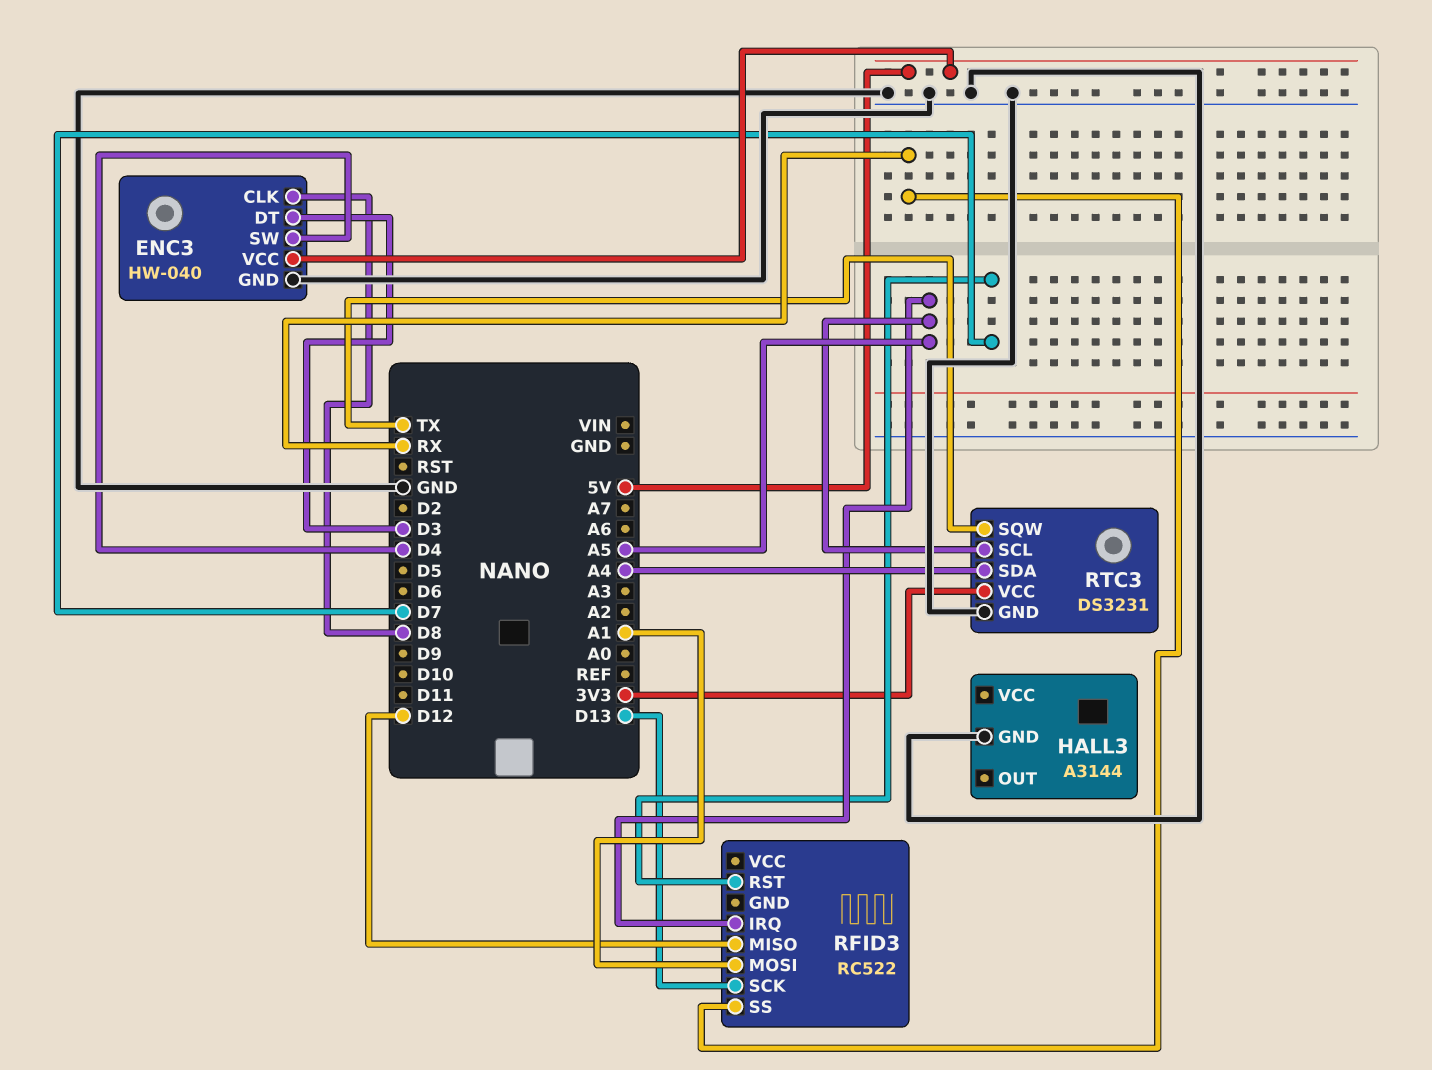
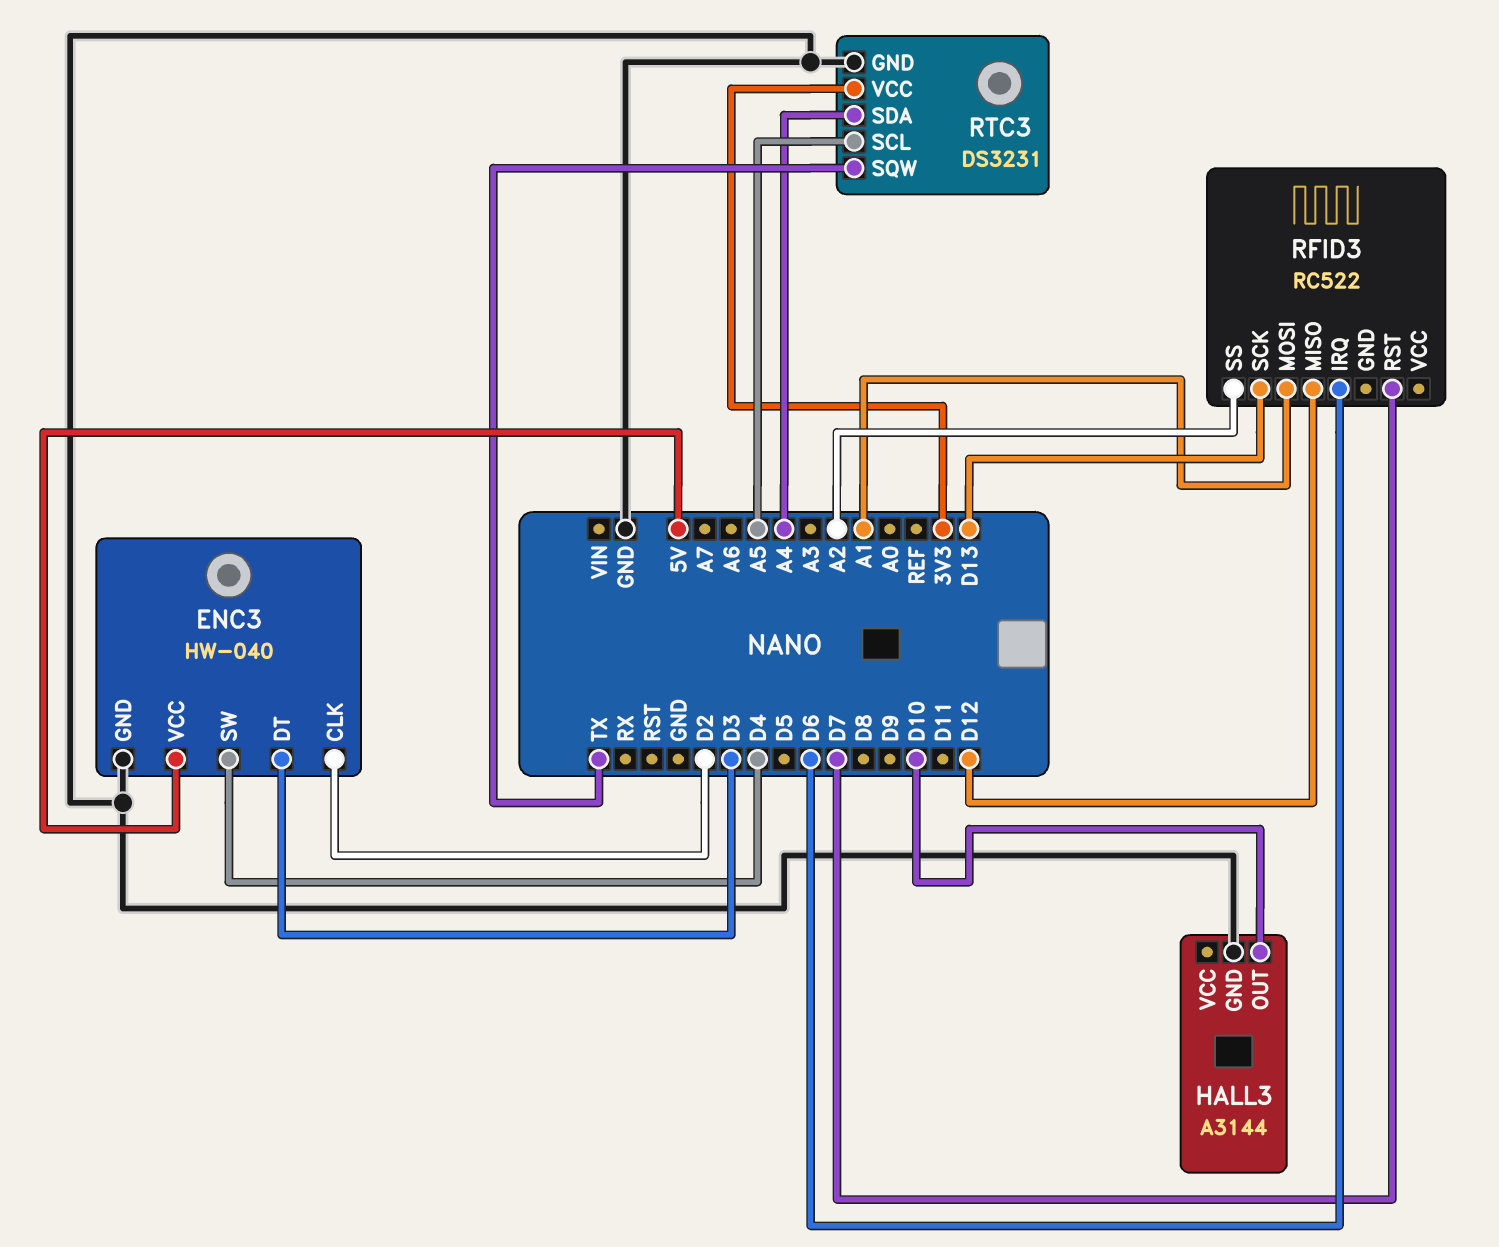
ENC3 pin CLK: D8 -> D2
HALL3 pin OUT: none -> D10
RFID3 pin IRQ: A5 -> D6
RFID3 pin SS: RX -> A2

